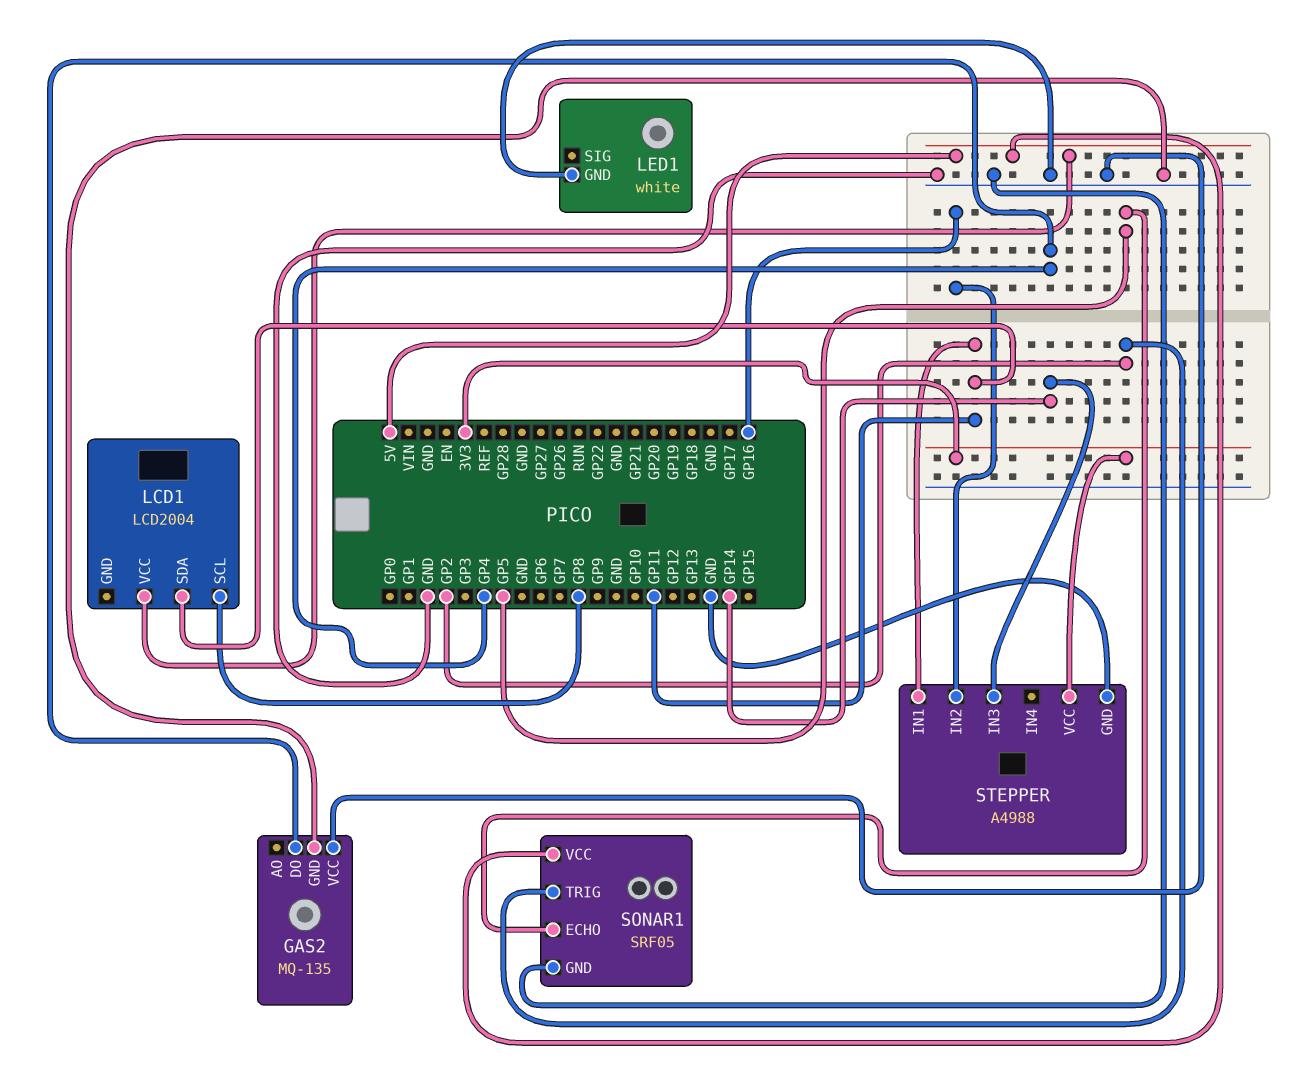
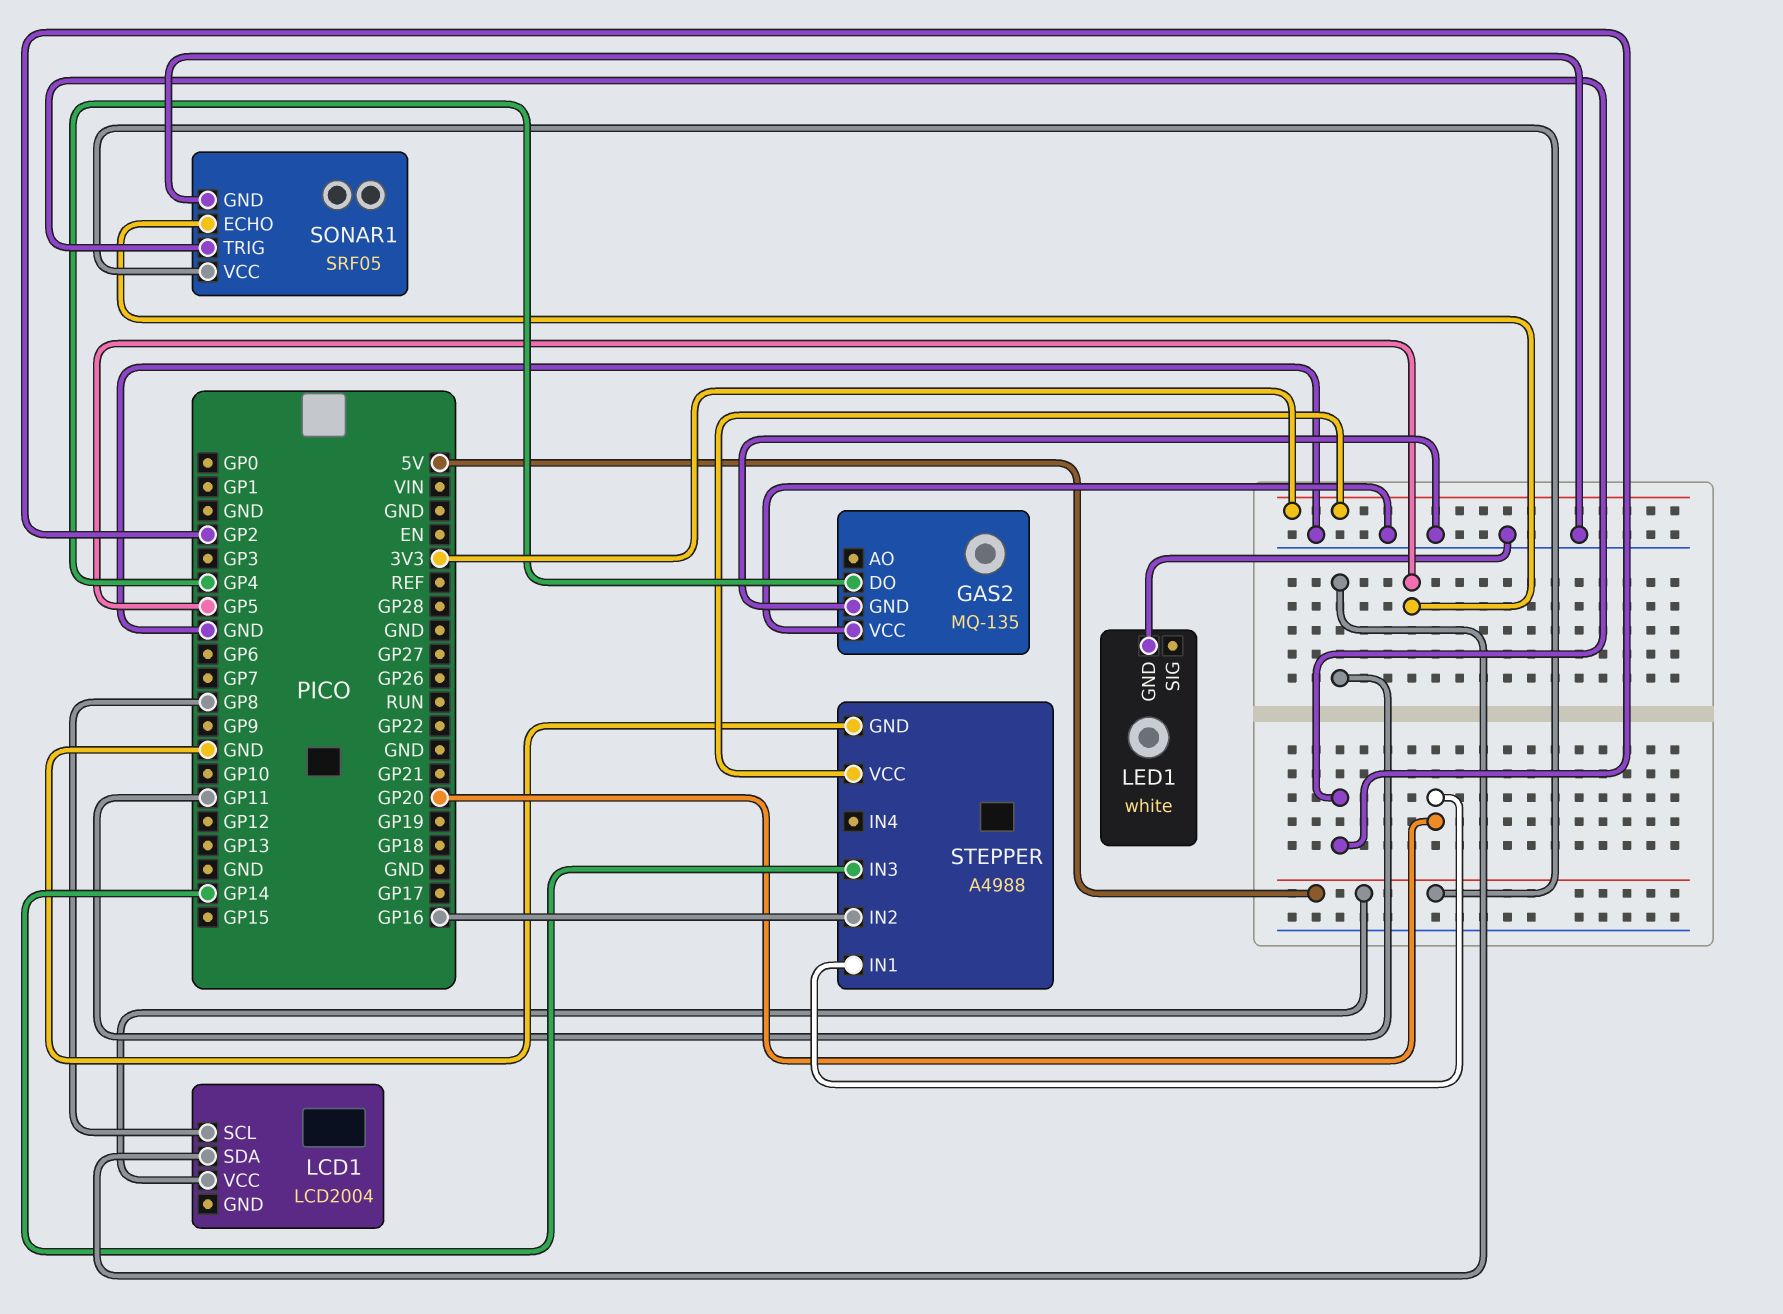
STEPPER pin IN1: GP11 -> GP20

